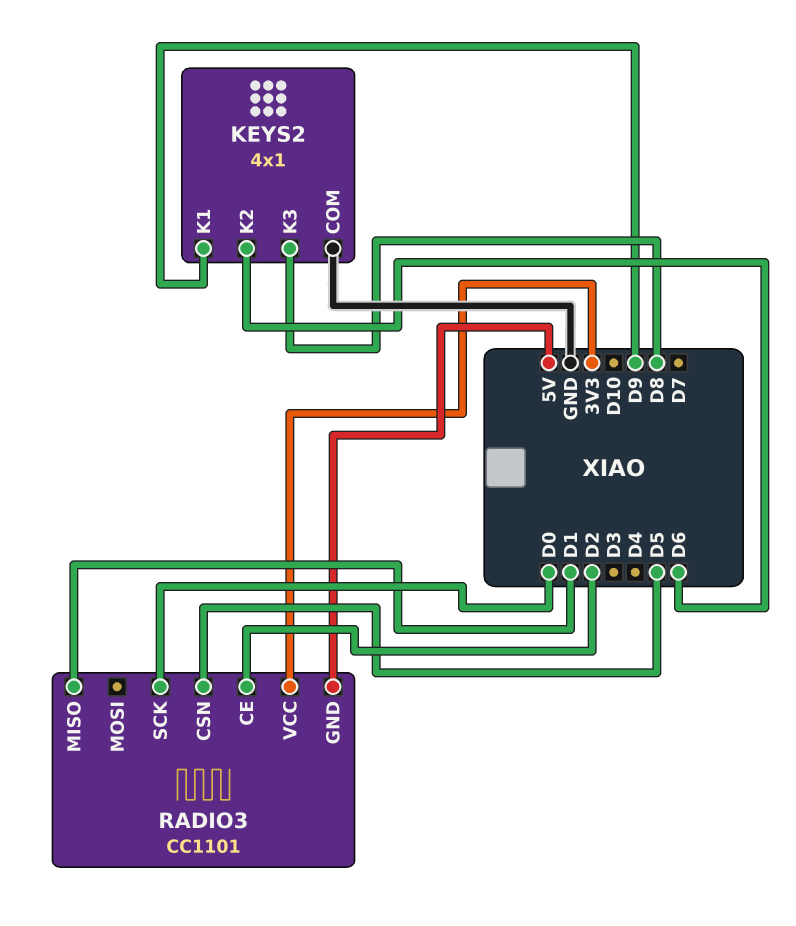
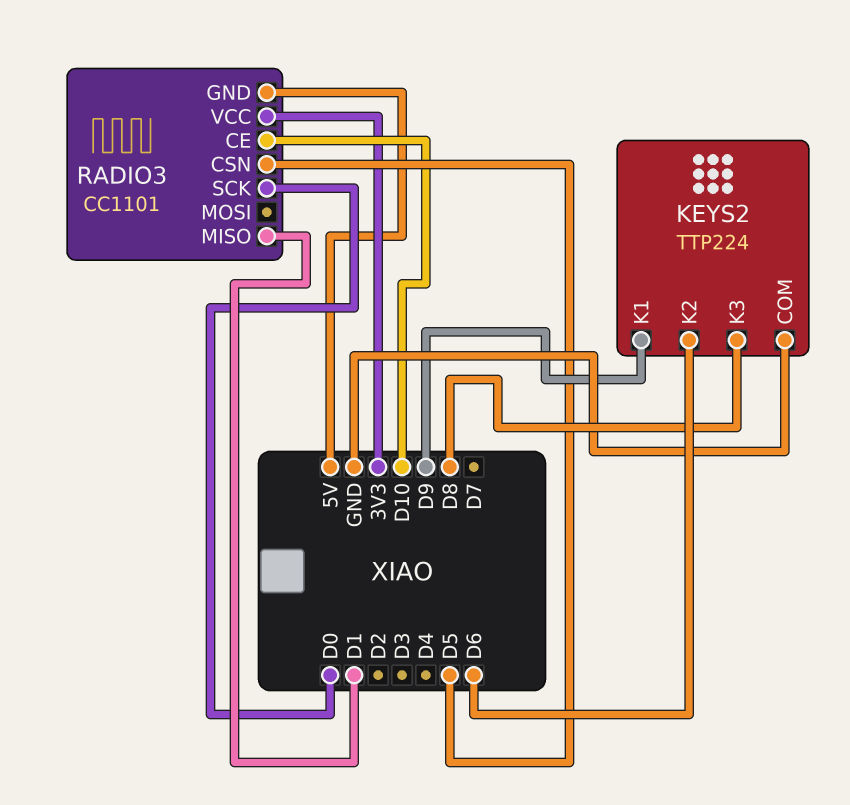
KEYS2: 4x1 -> TTP224
RADIO3 pin CE: D2 -> D10

